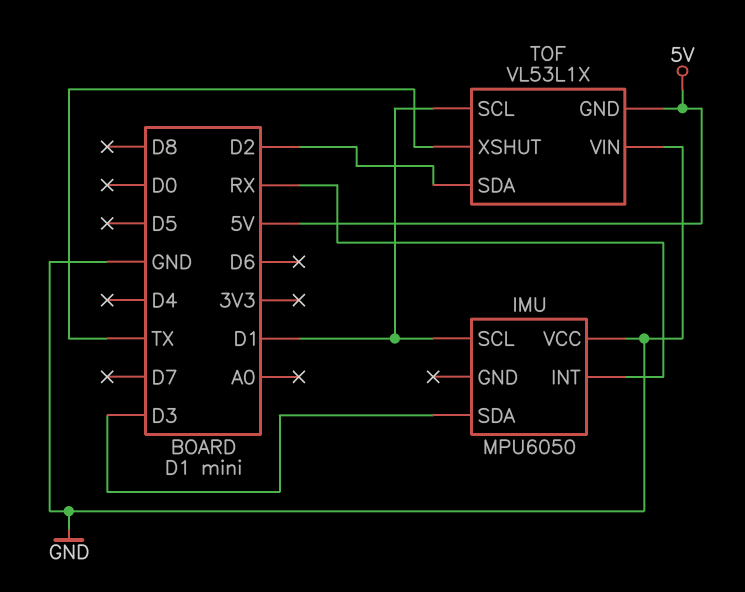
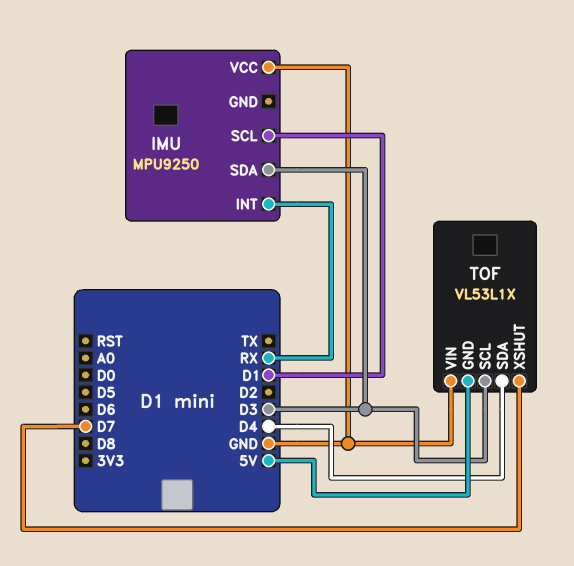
IMU: MPU6050 -> MPU9250
TOF pin SCL: D1 -> D3
TOF pin SDA: D2 -> D4
TOF pin XSHUT: TX -> D7

